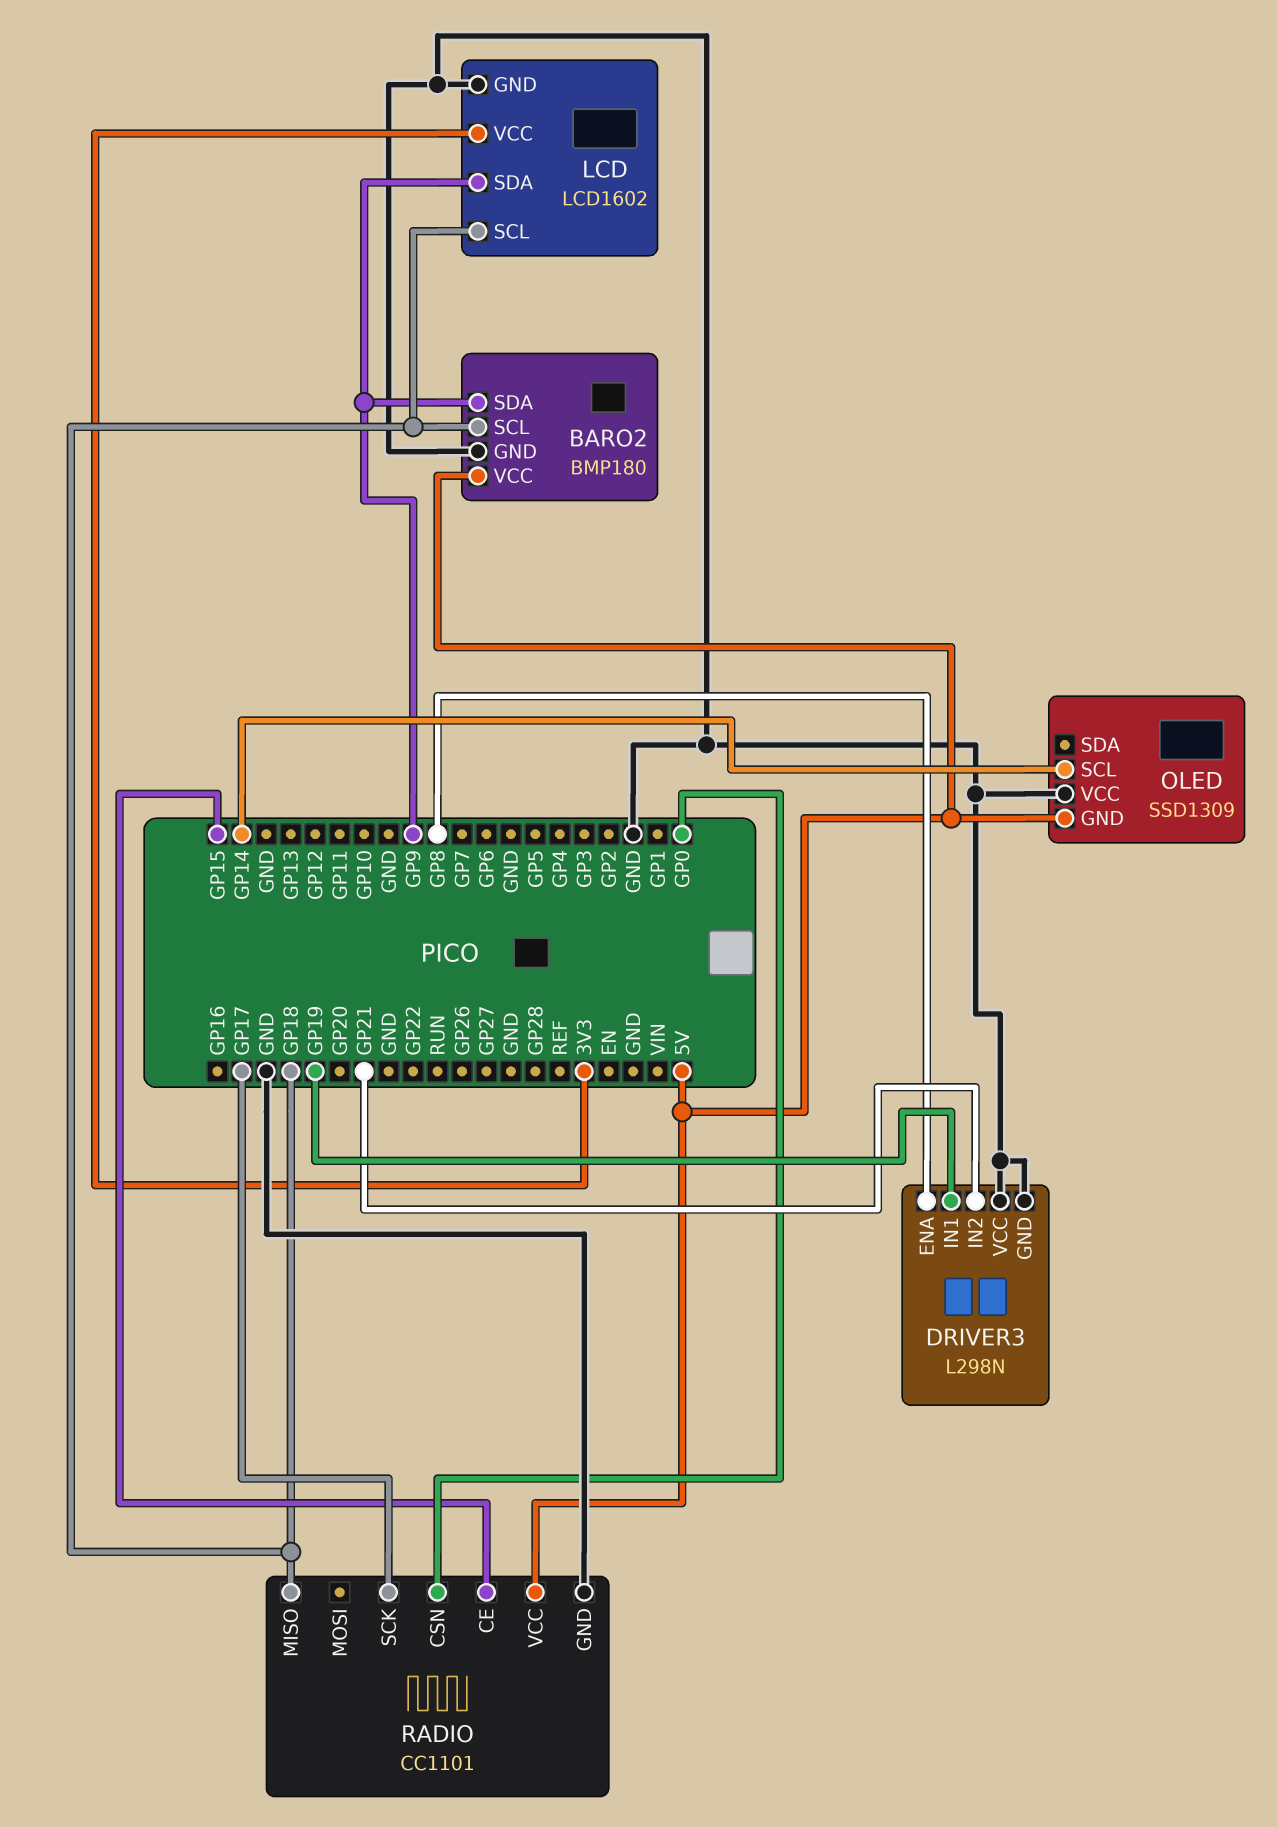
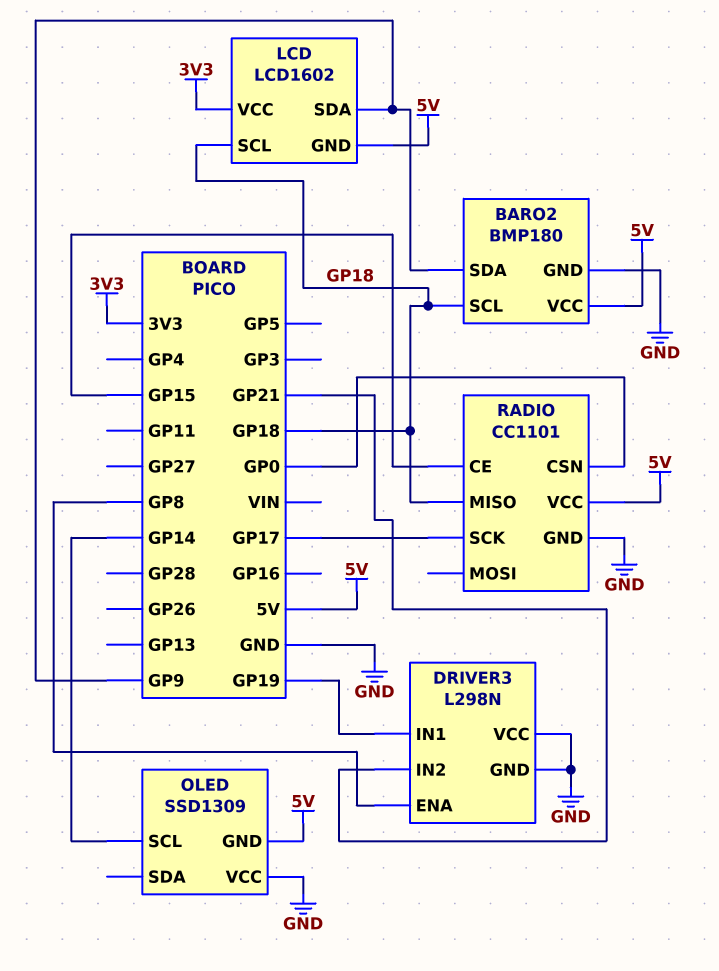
LCD pin GND: GND -> 5V

